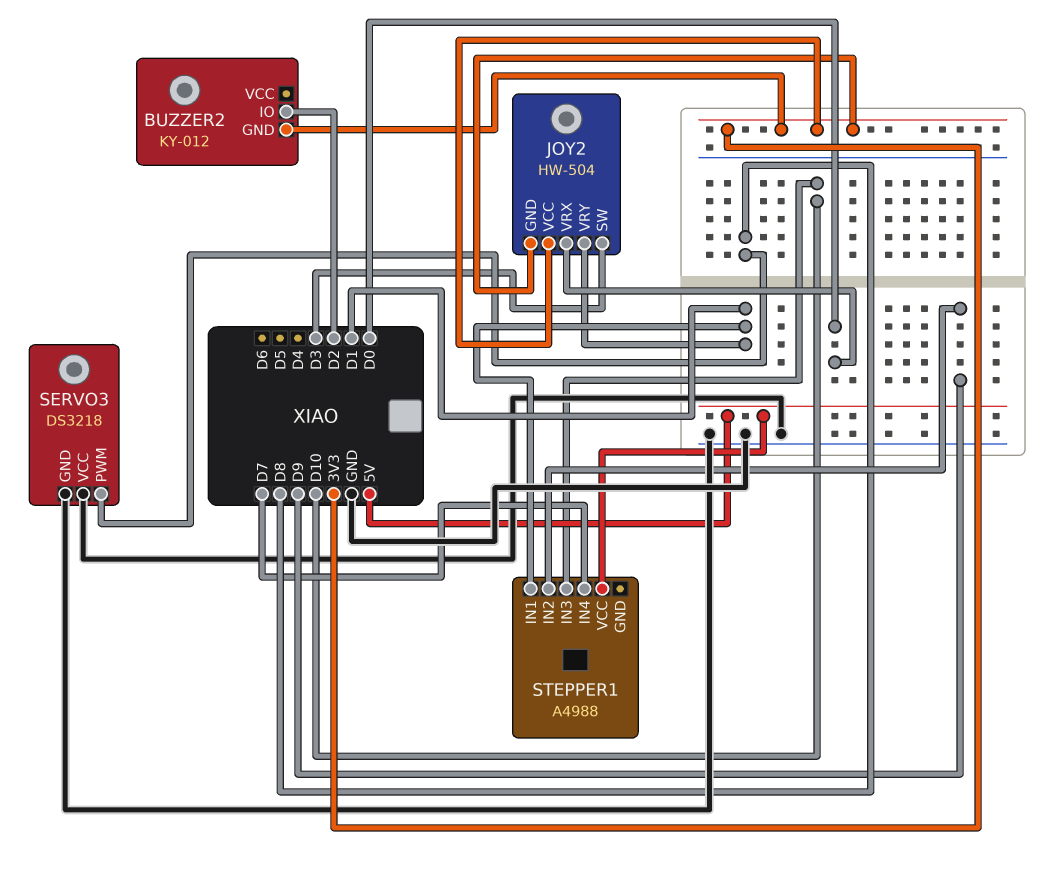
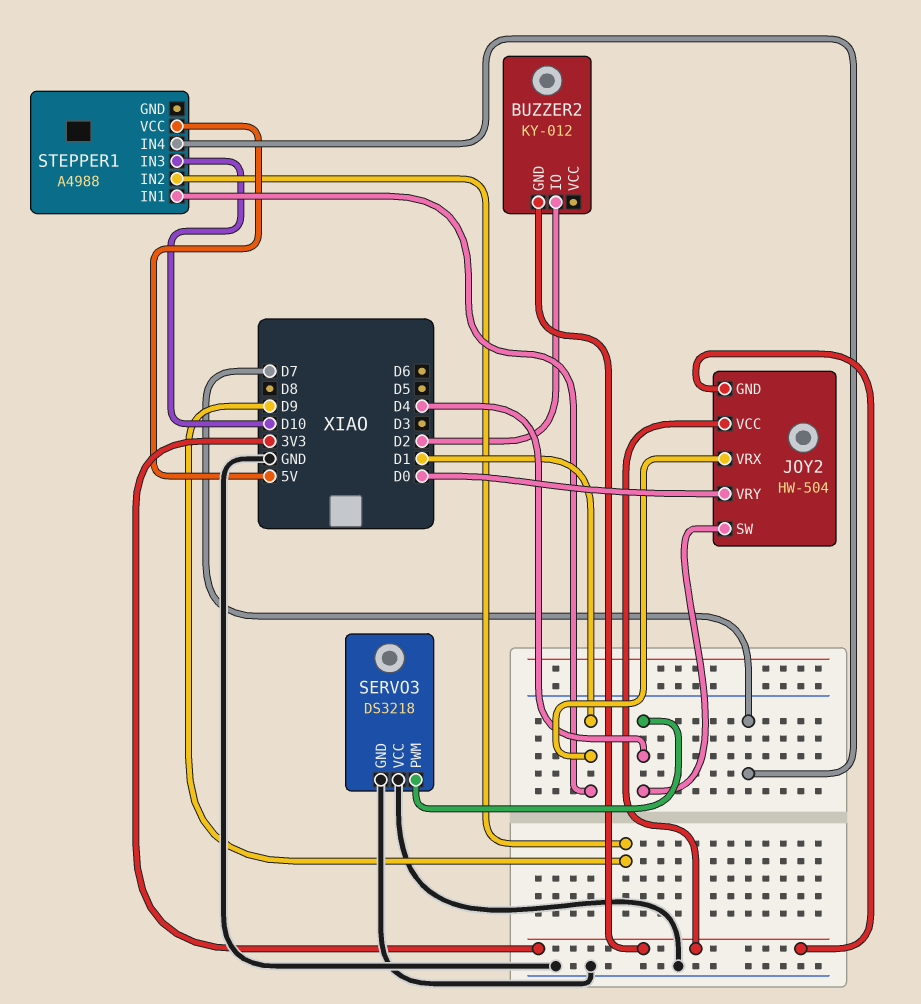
JOY2 pin SW: D3 -> D4
JOY2 pin VRX: D0 -> D1
JOY2 pin VRY: D1 -> D0
SERVO3 pin PWM: D8 -> D4

